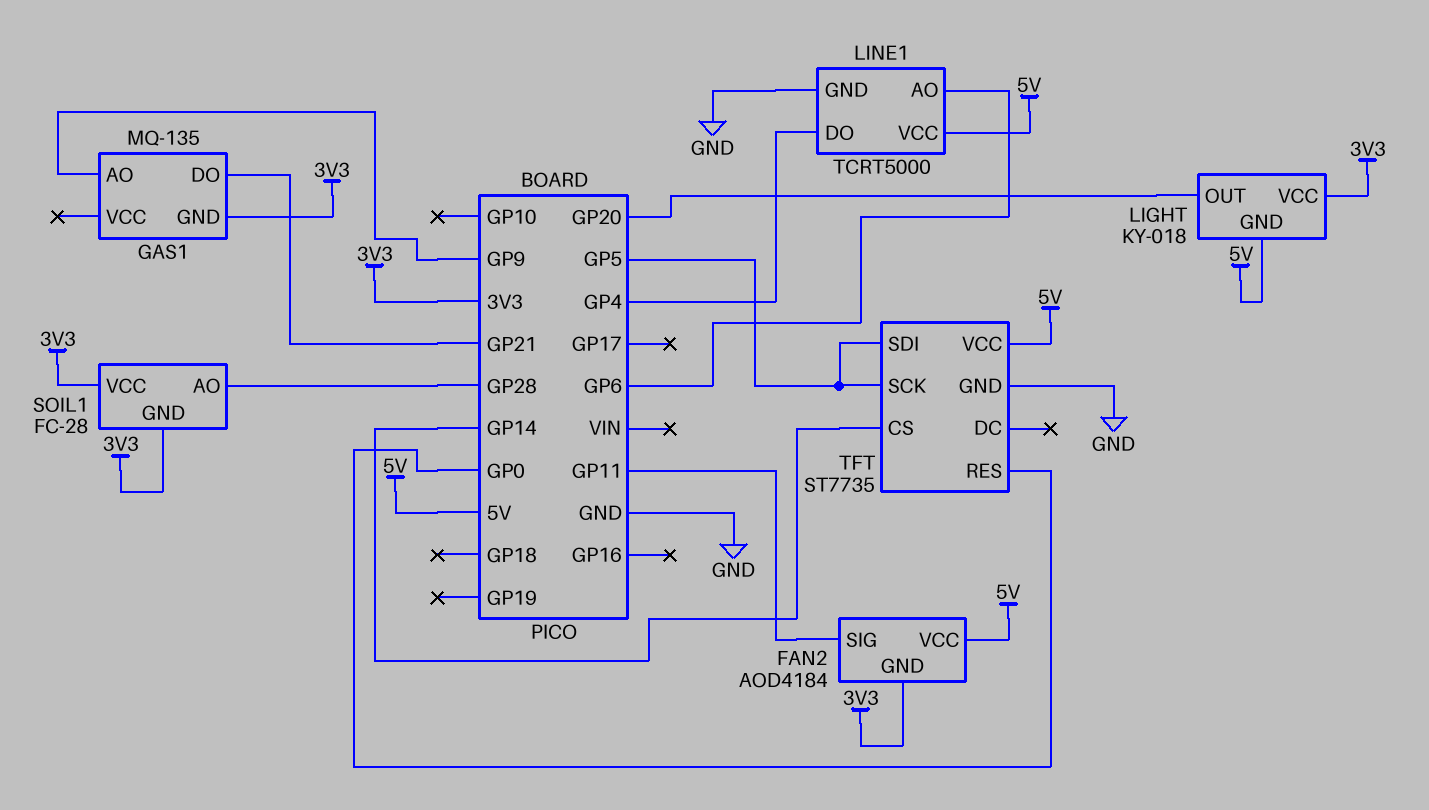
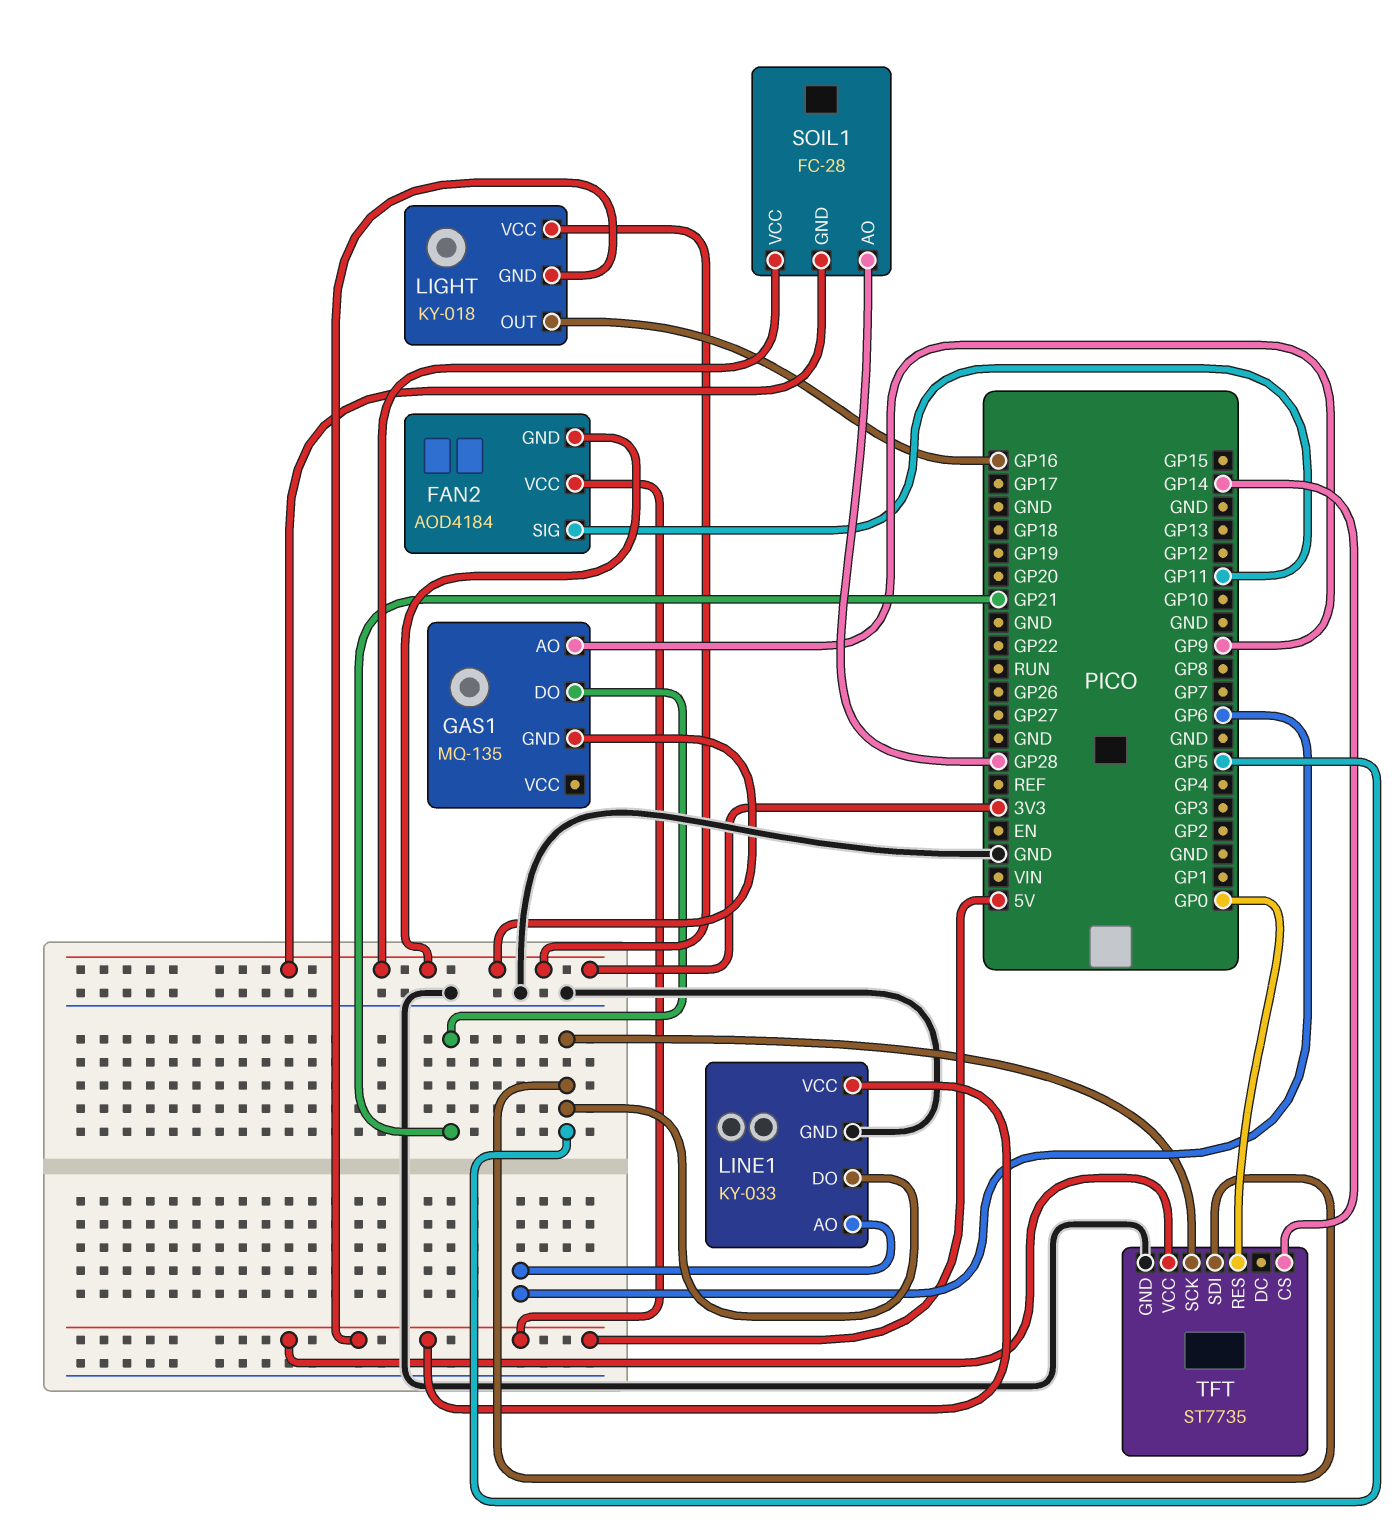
LIGHT pin OUT: GP20 -> GP16
LINE1: TCRT5000 -> KY-033
LINE1 pin DO: GP4 -> GP5

